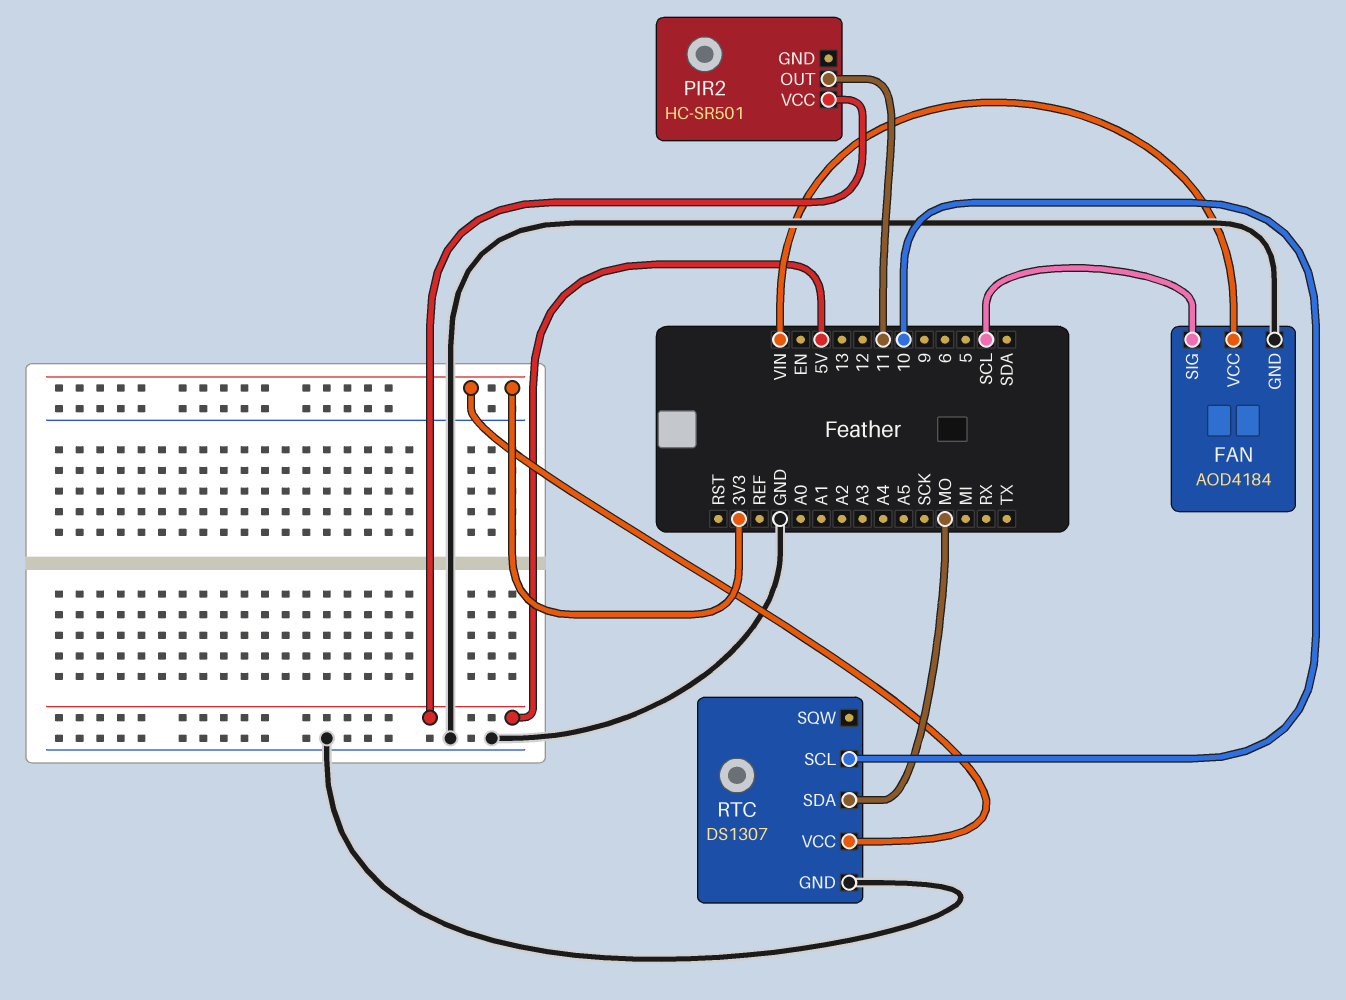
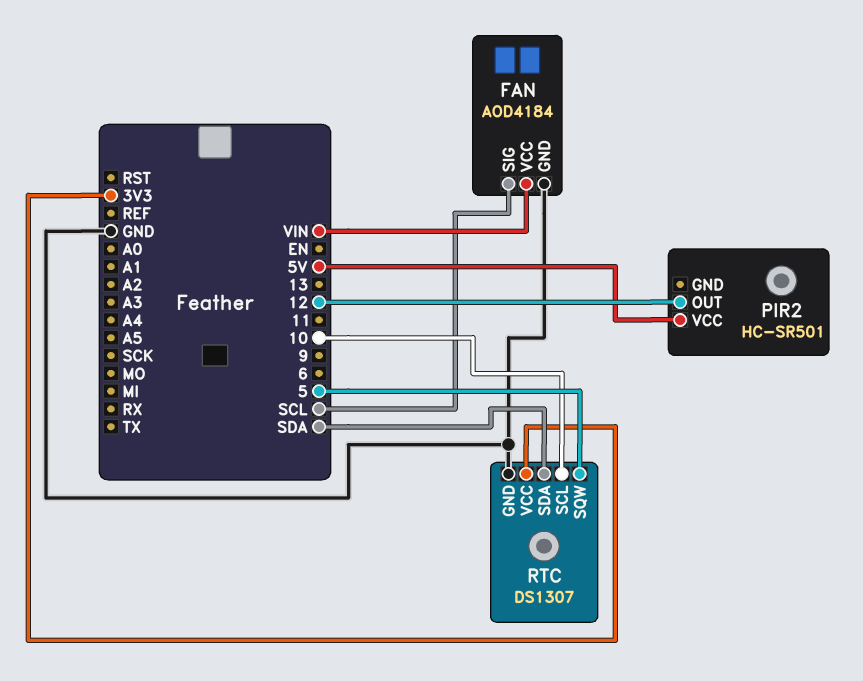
PIR2 pin OUT: 11 -> 12
RTC pin SDA: MO -> SDA
RTC pin SQW: none -> 5

